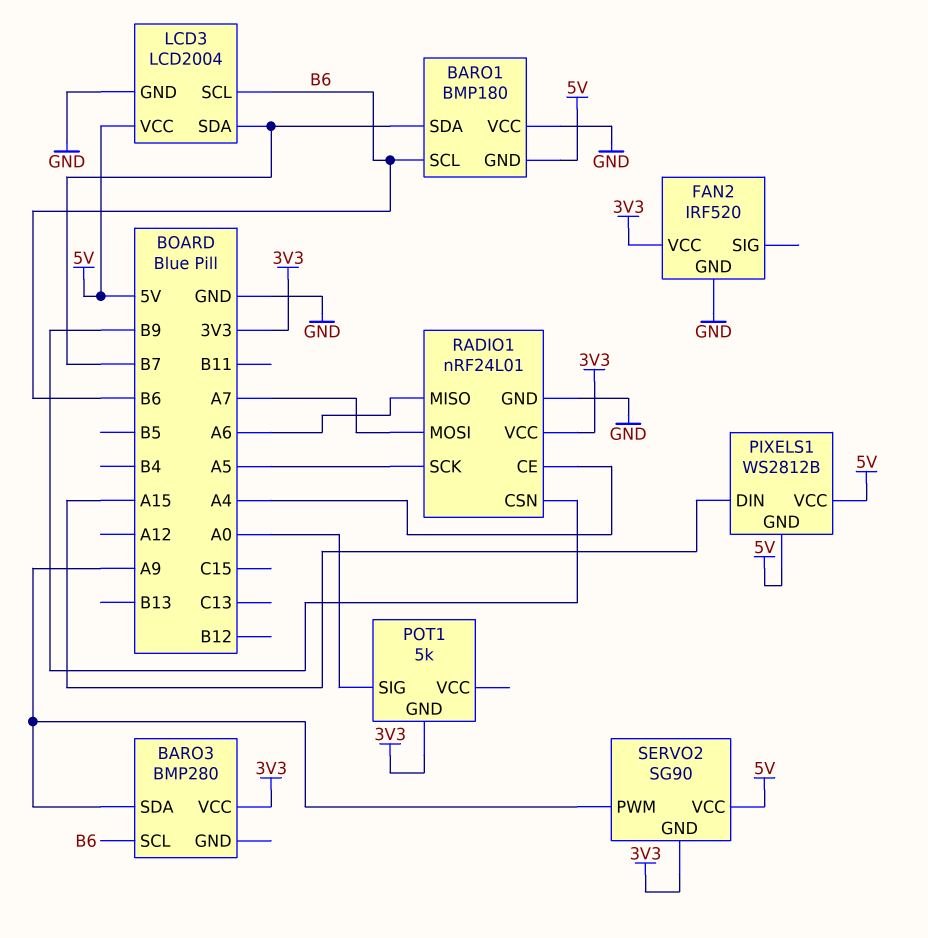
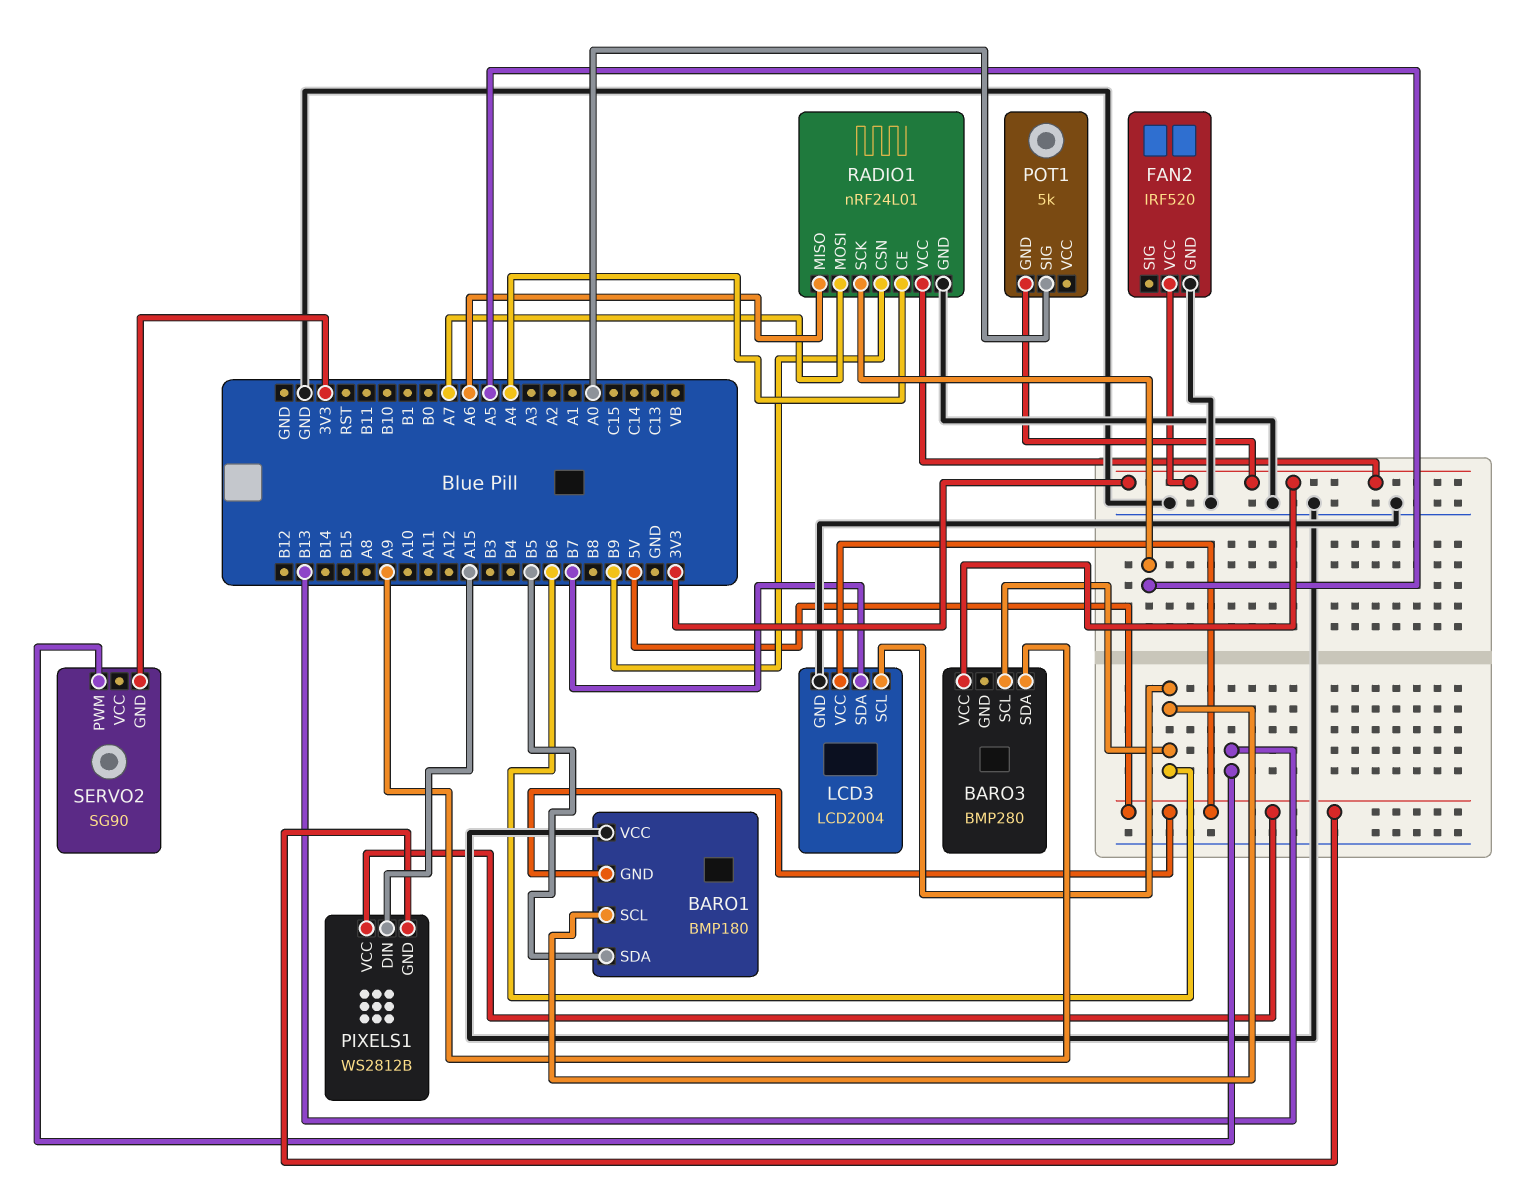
BARO1 pin SDA: B7 -> B5
SERVO2 pin PWM: A9 -> B13
SERVO2 pin VCC: 5V -> none

